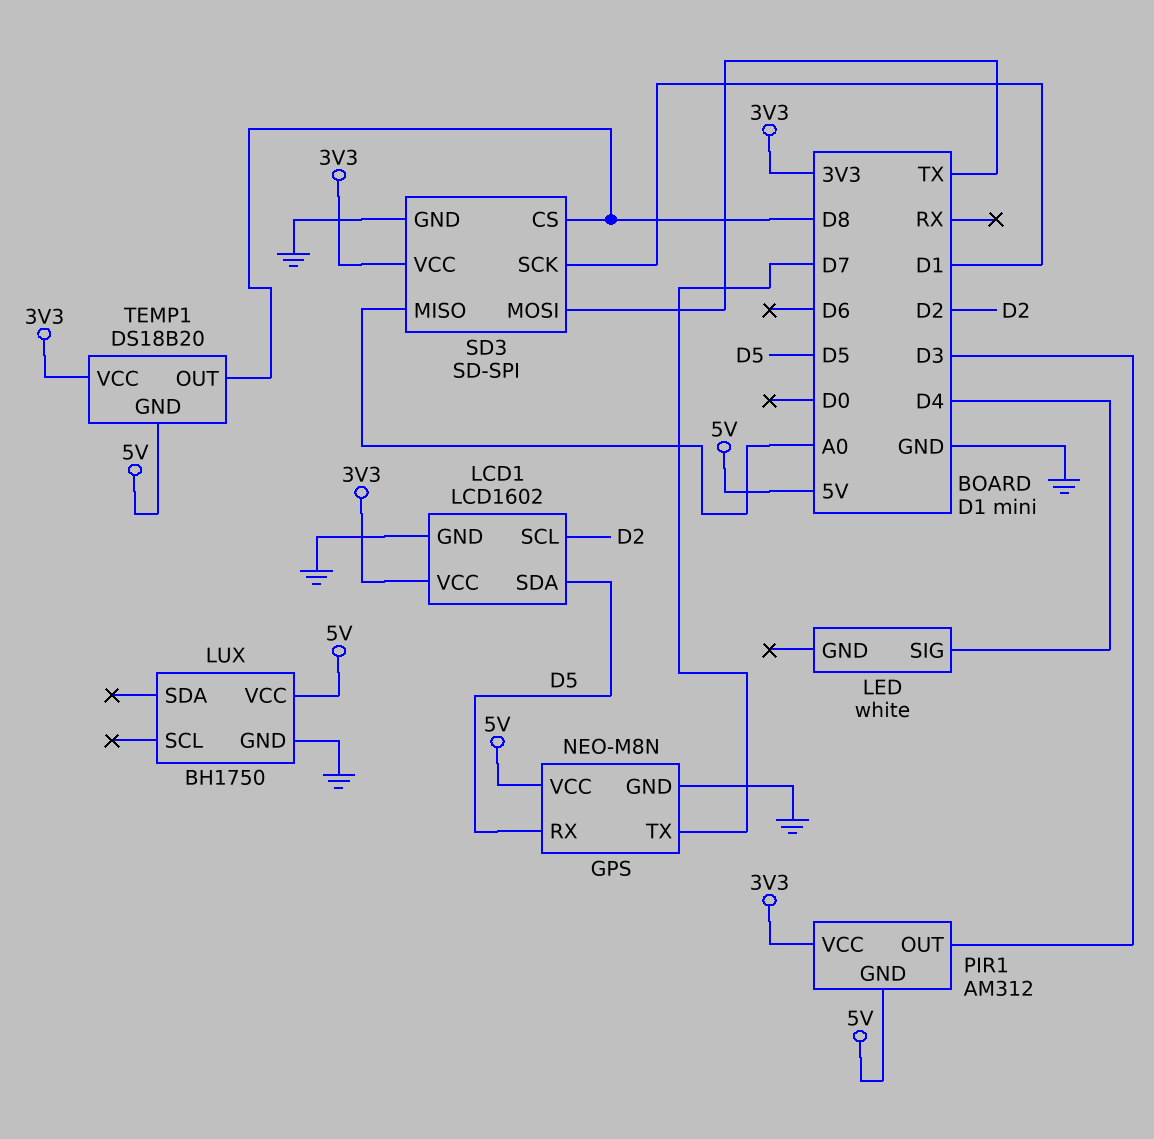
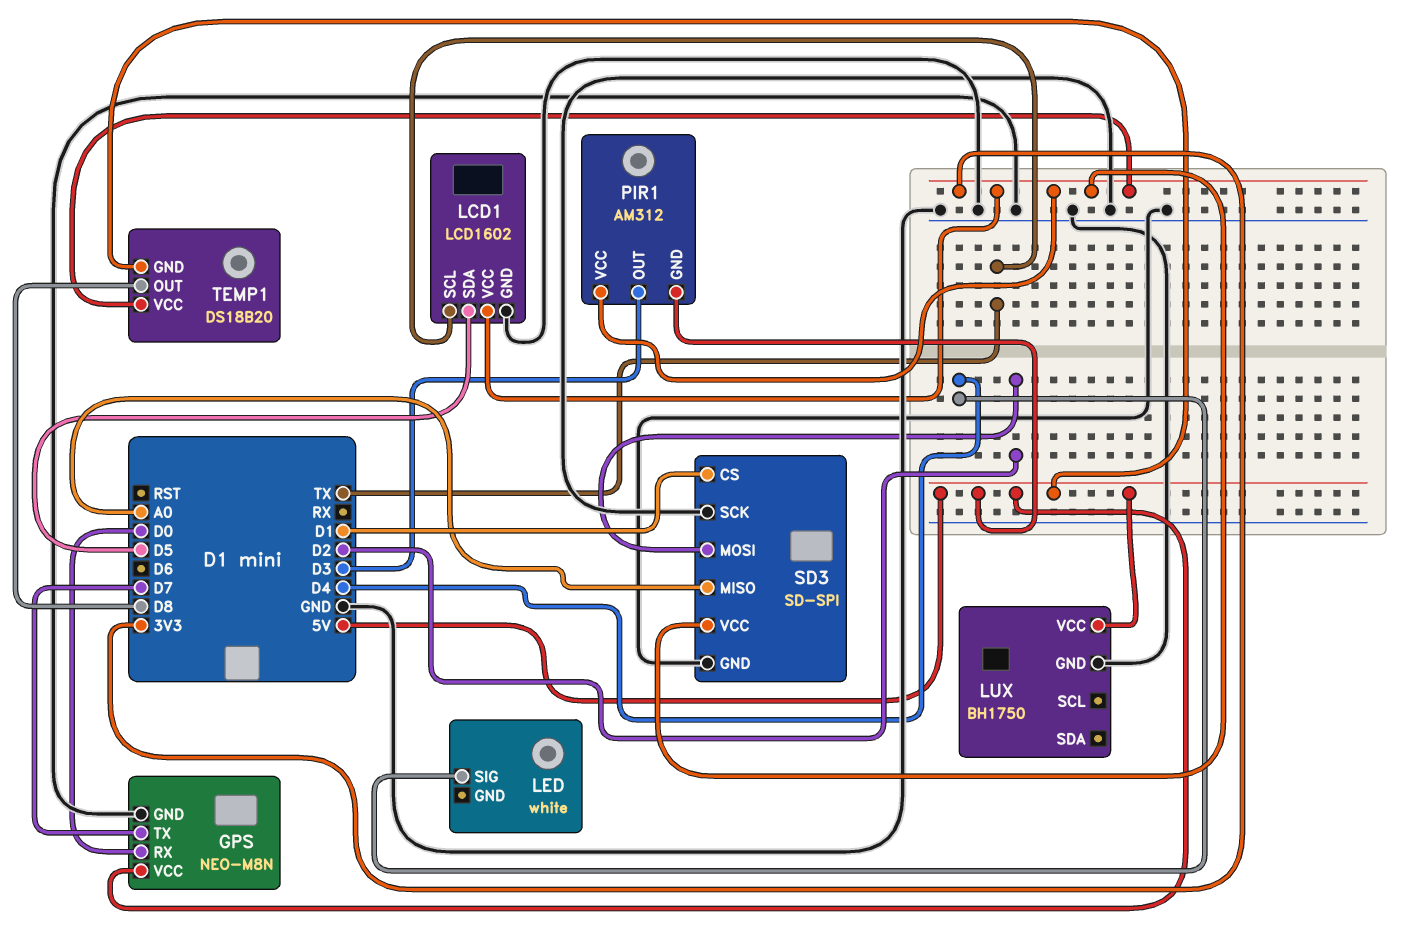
GPS pin RX: D5 -> D0
LCD1 pin SCL: D2 -> TX
SD3 pin CS: D8 -> D1
SD3 pin MOSI: TX -> D2
SD3 pin SCK: D1 -> GND

